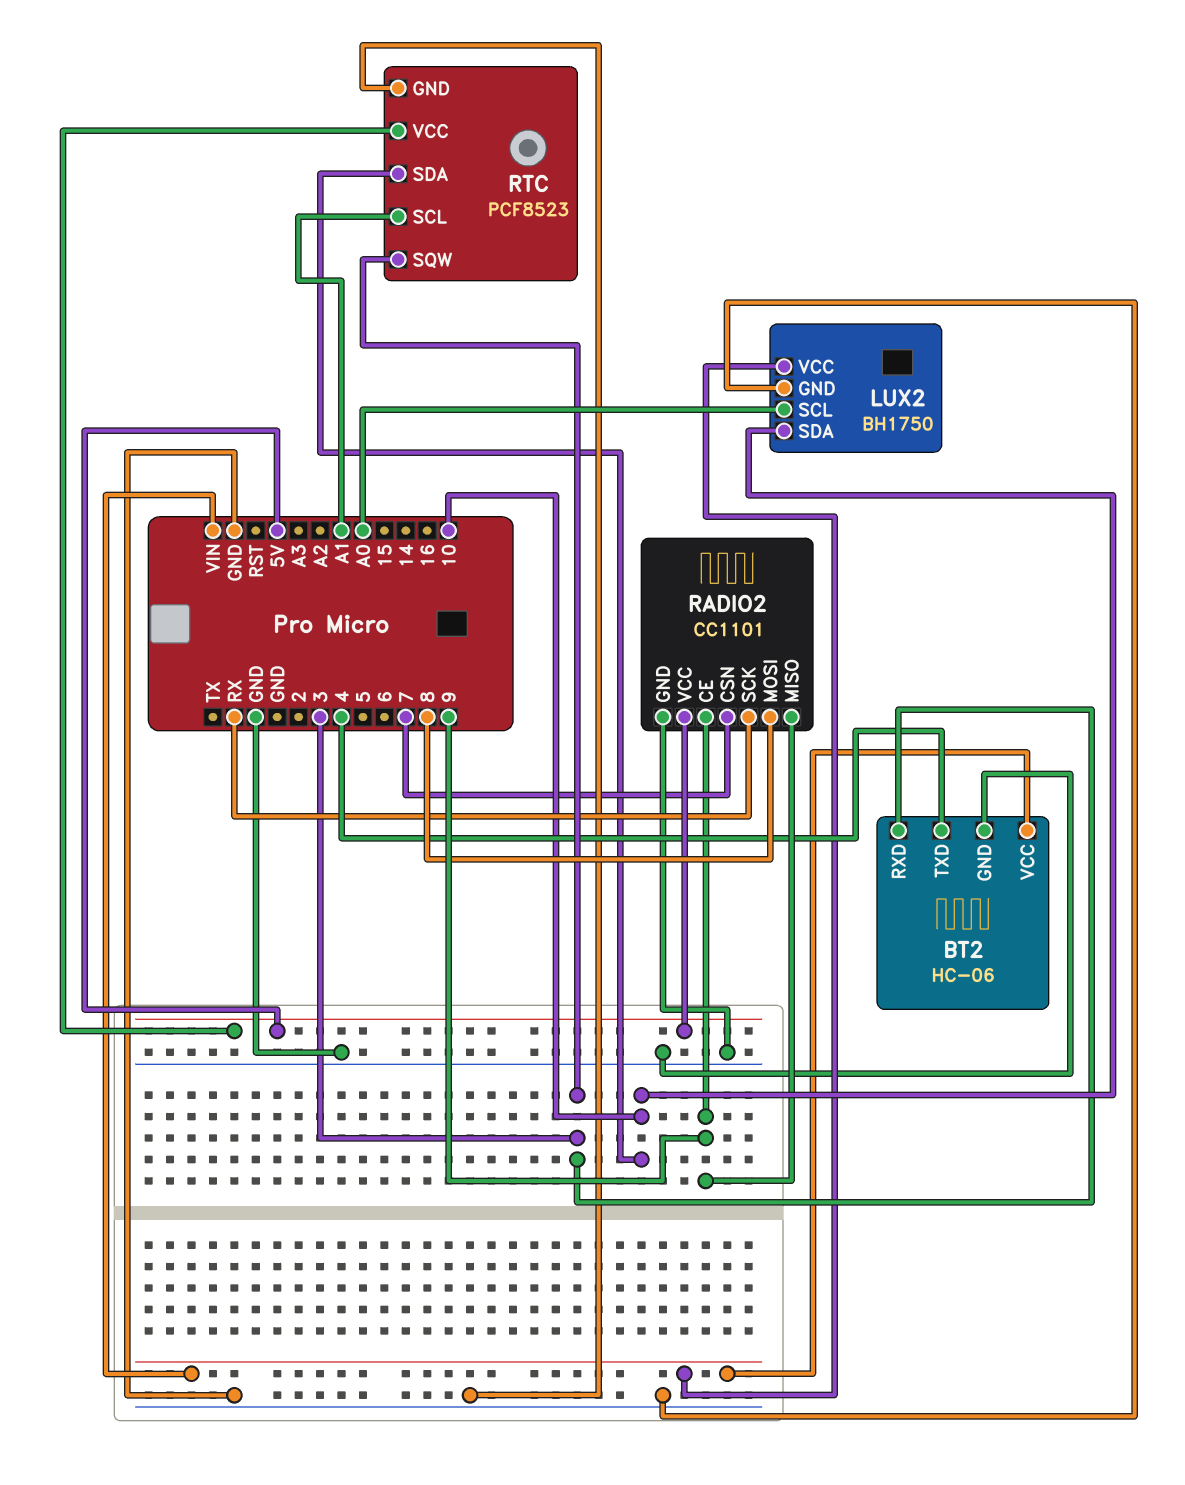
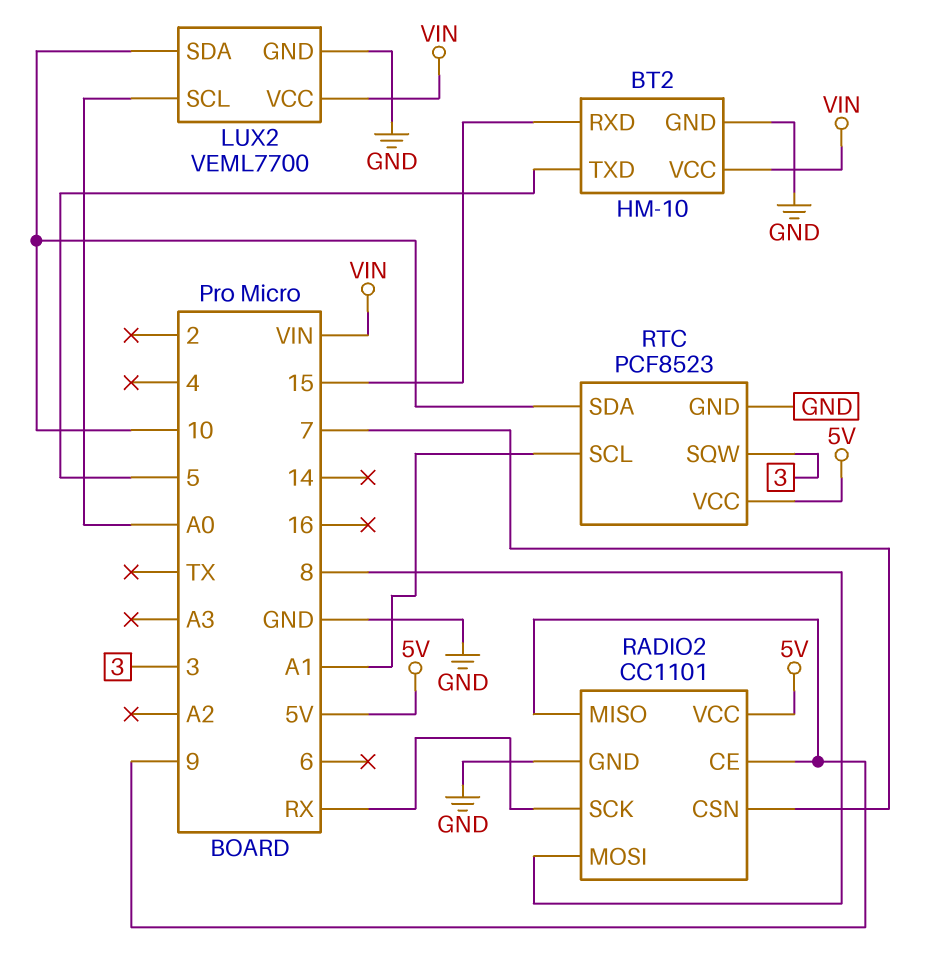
BT2: HC-06 -> HM-10
BT2 pin RXD: 3 -> 15
BT2 pin TXD: 4 -> 5
LUX2: BH1750 -> VEML7700

